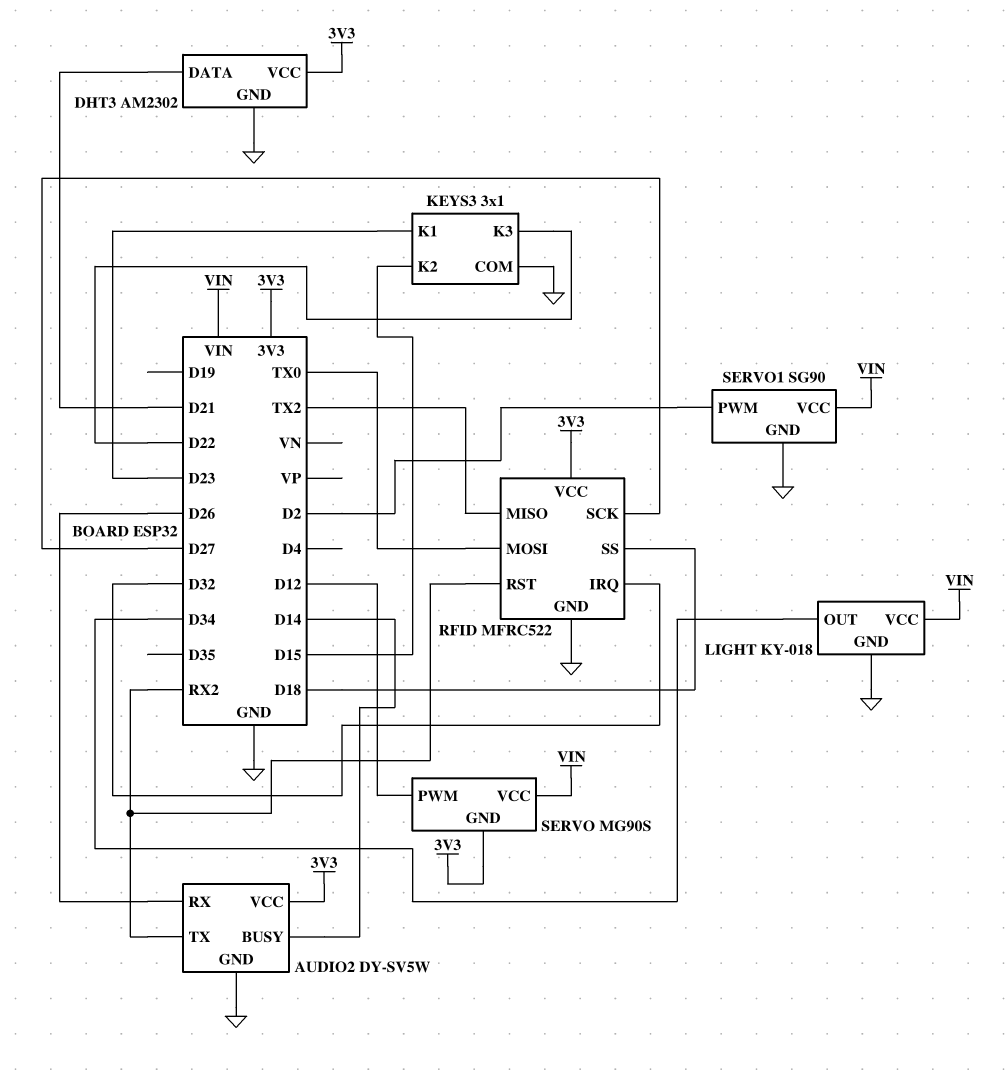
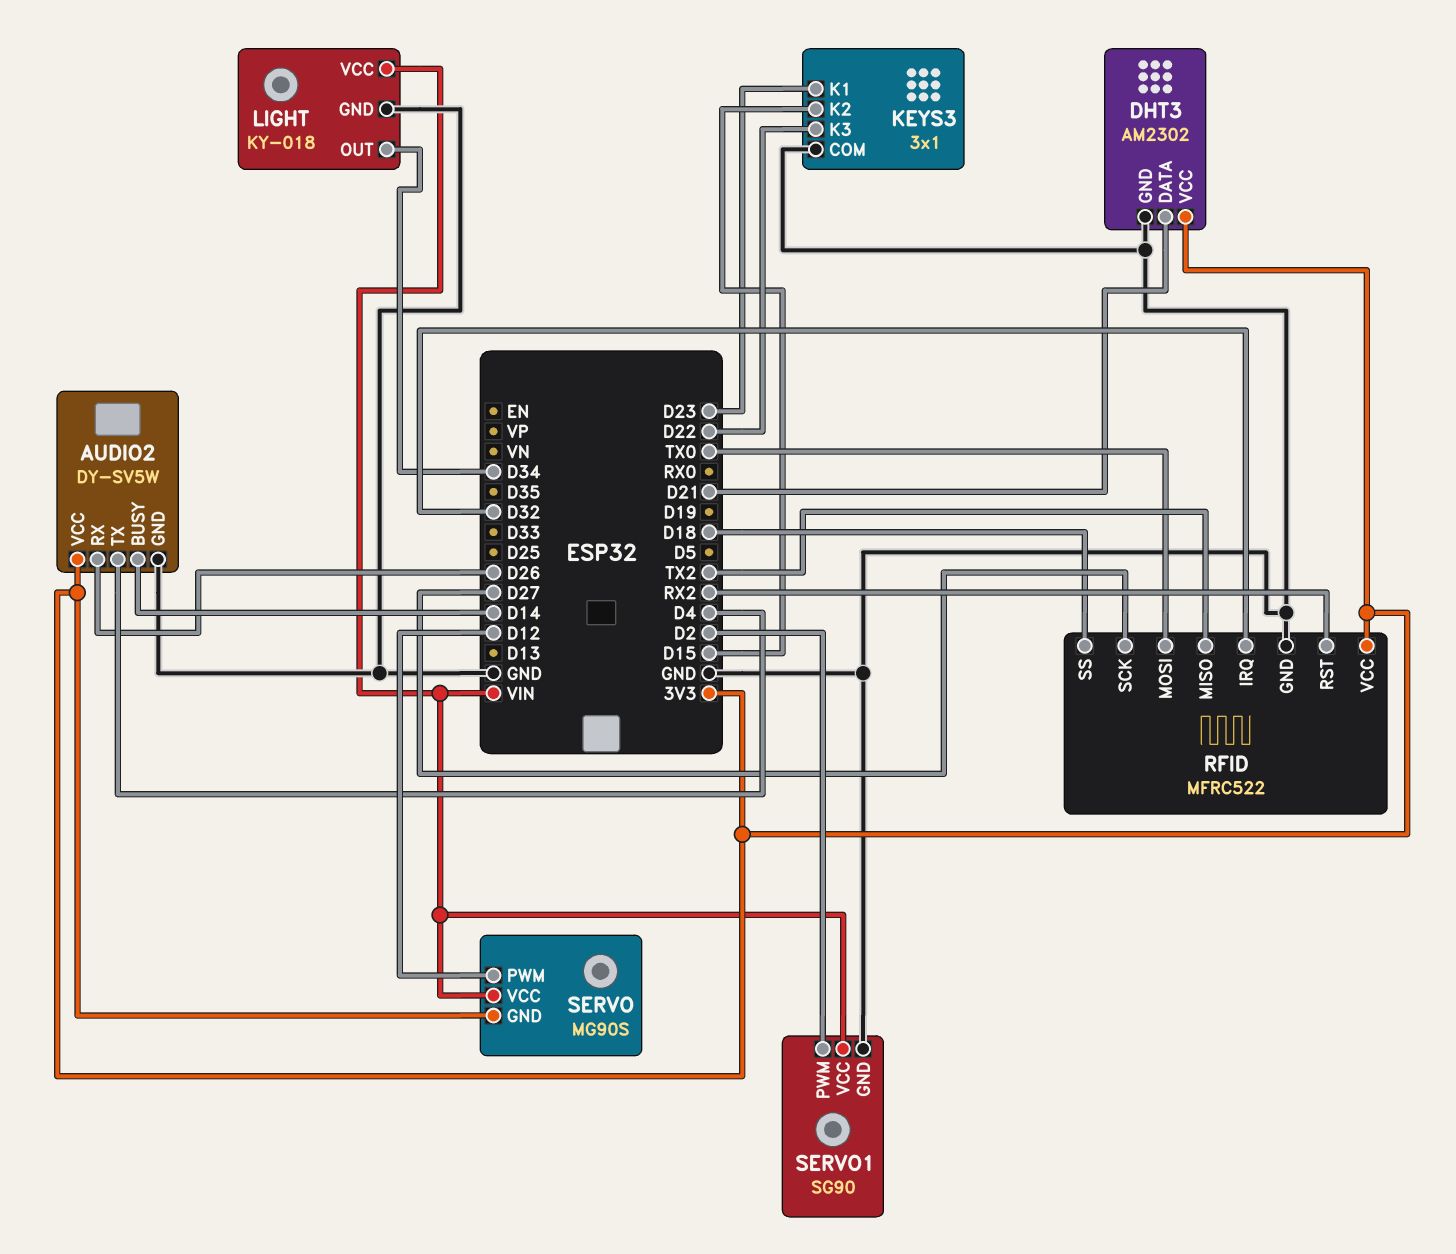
AUDIO2 pin TX: RX2 -> D4

